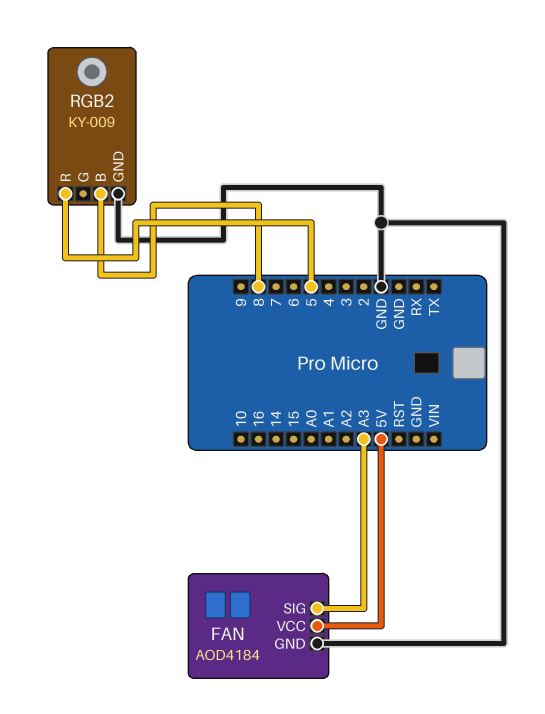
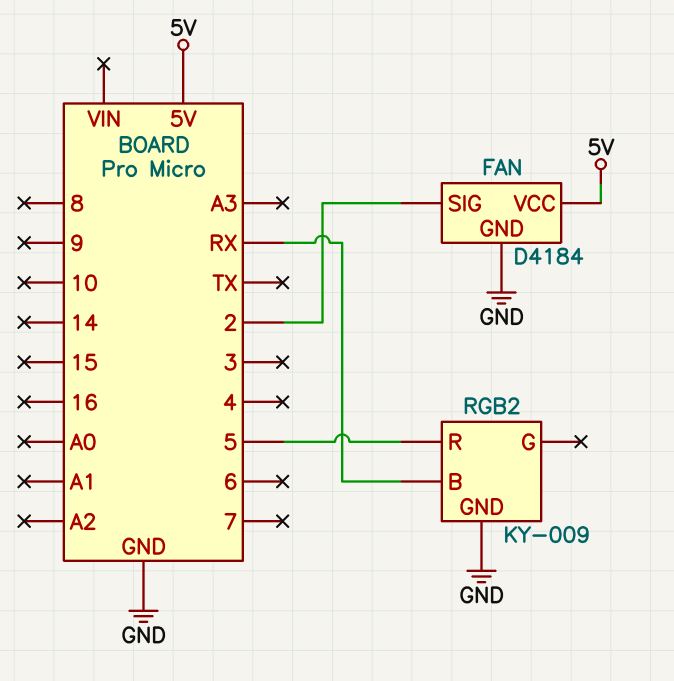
FAN: AOD4184 -> D4184
FAN pin SIG: A3 -> 2
RGB2 pin B: 8 -> RX

